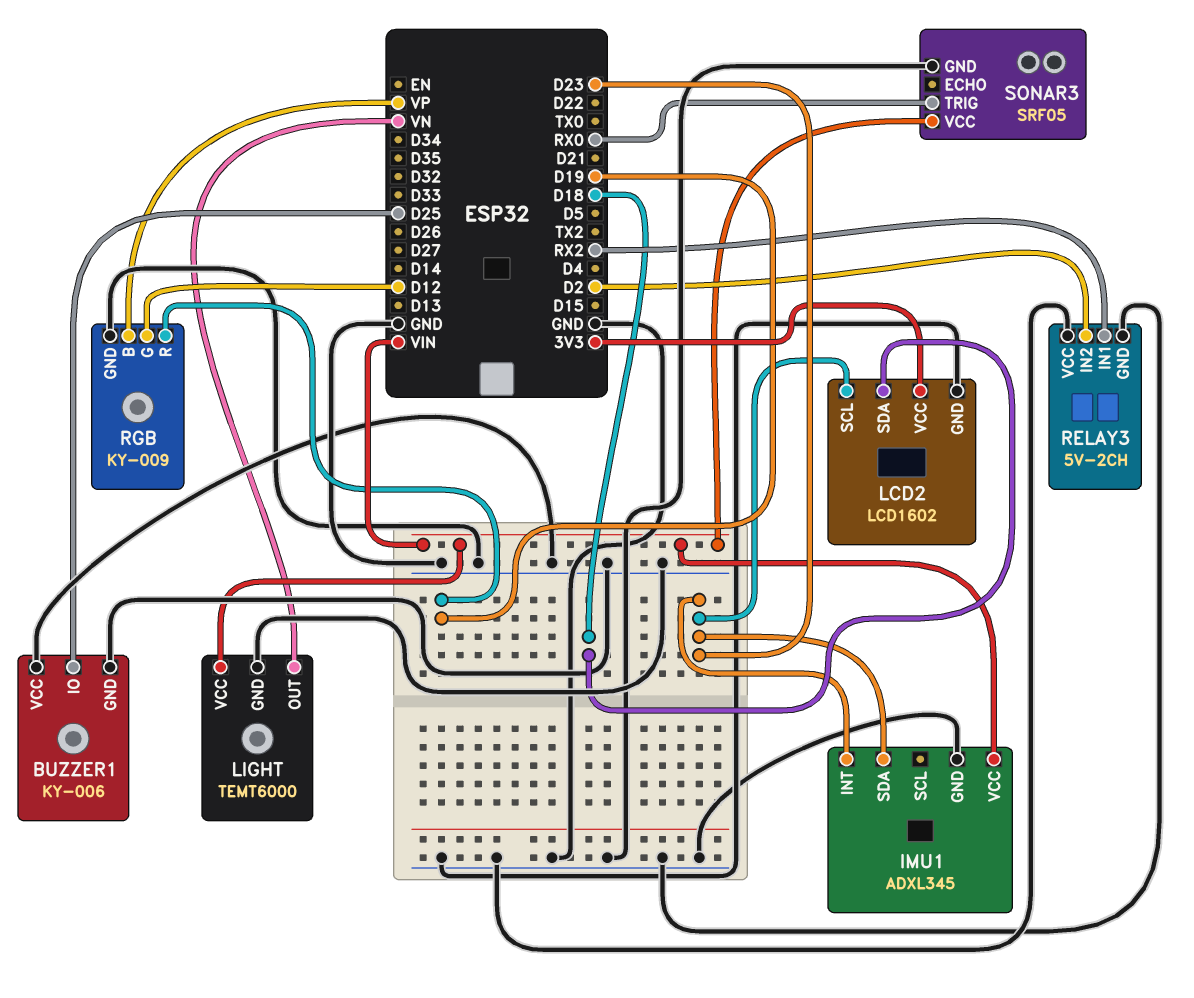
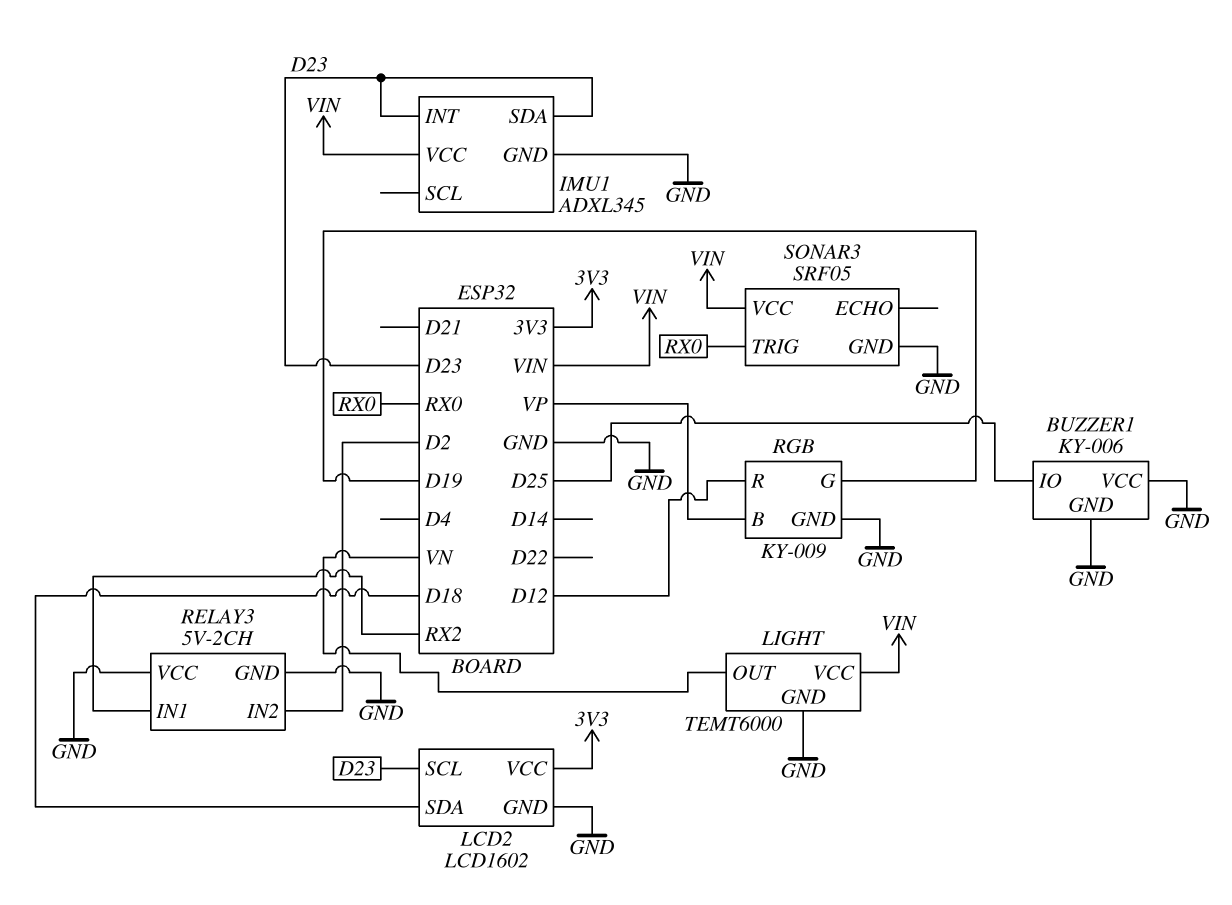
RGB pin G: D12 -> D19
RGB pin R: D19 -> D12

